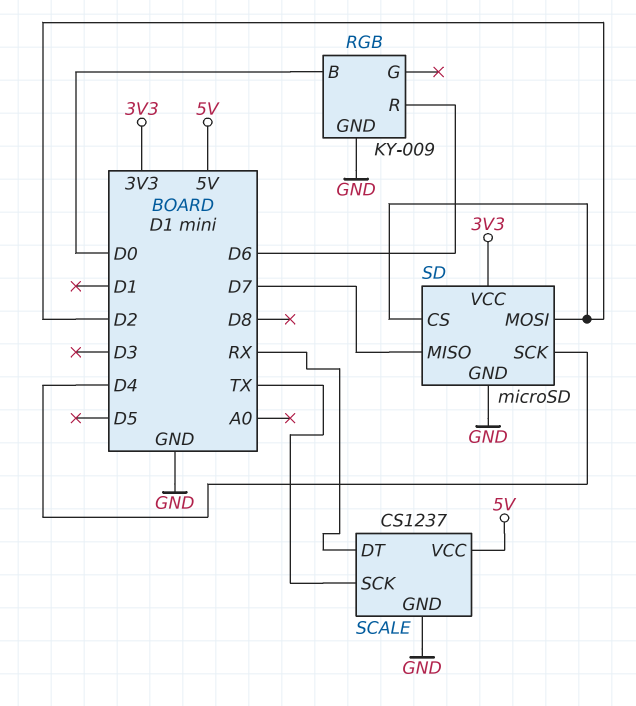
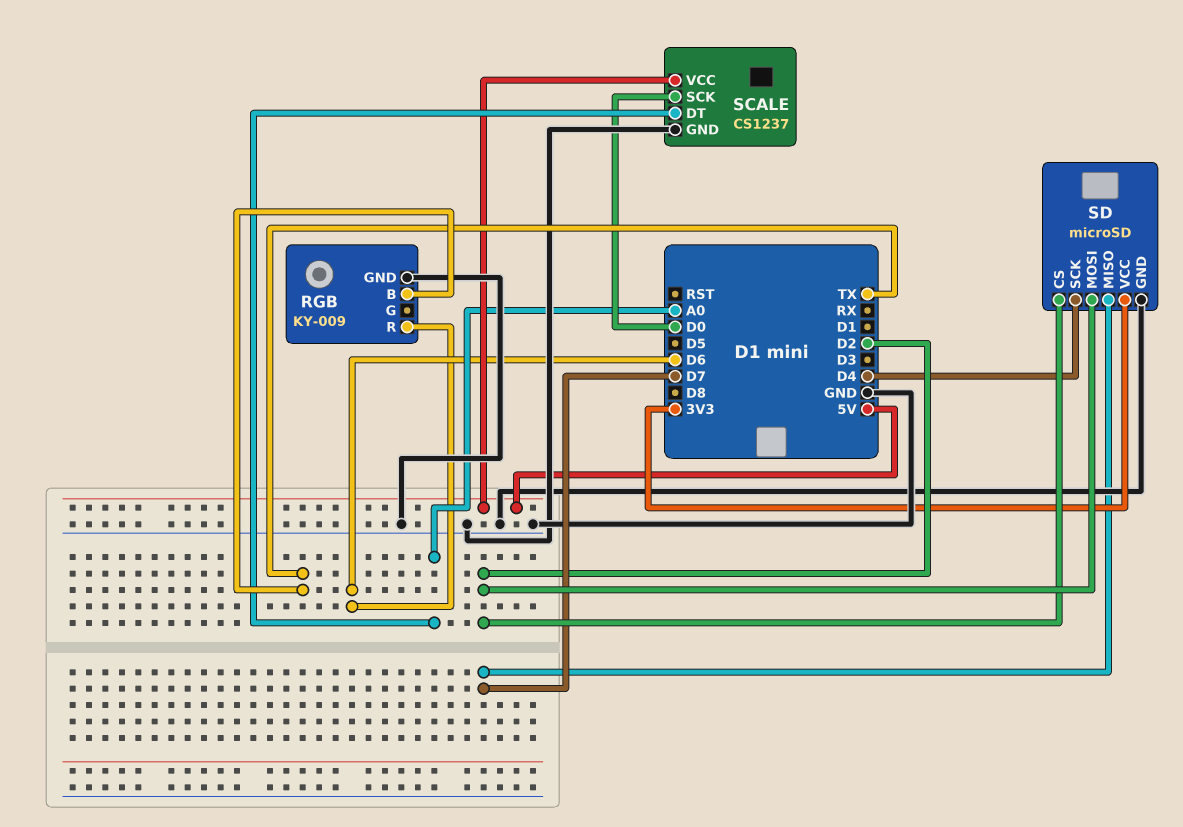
RGB pin B: D0 -> TX
SCALE pin DT: RX -> A0
SCALE pin SCK: TX -> D0

